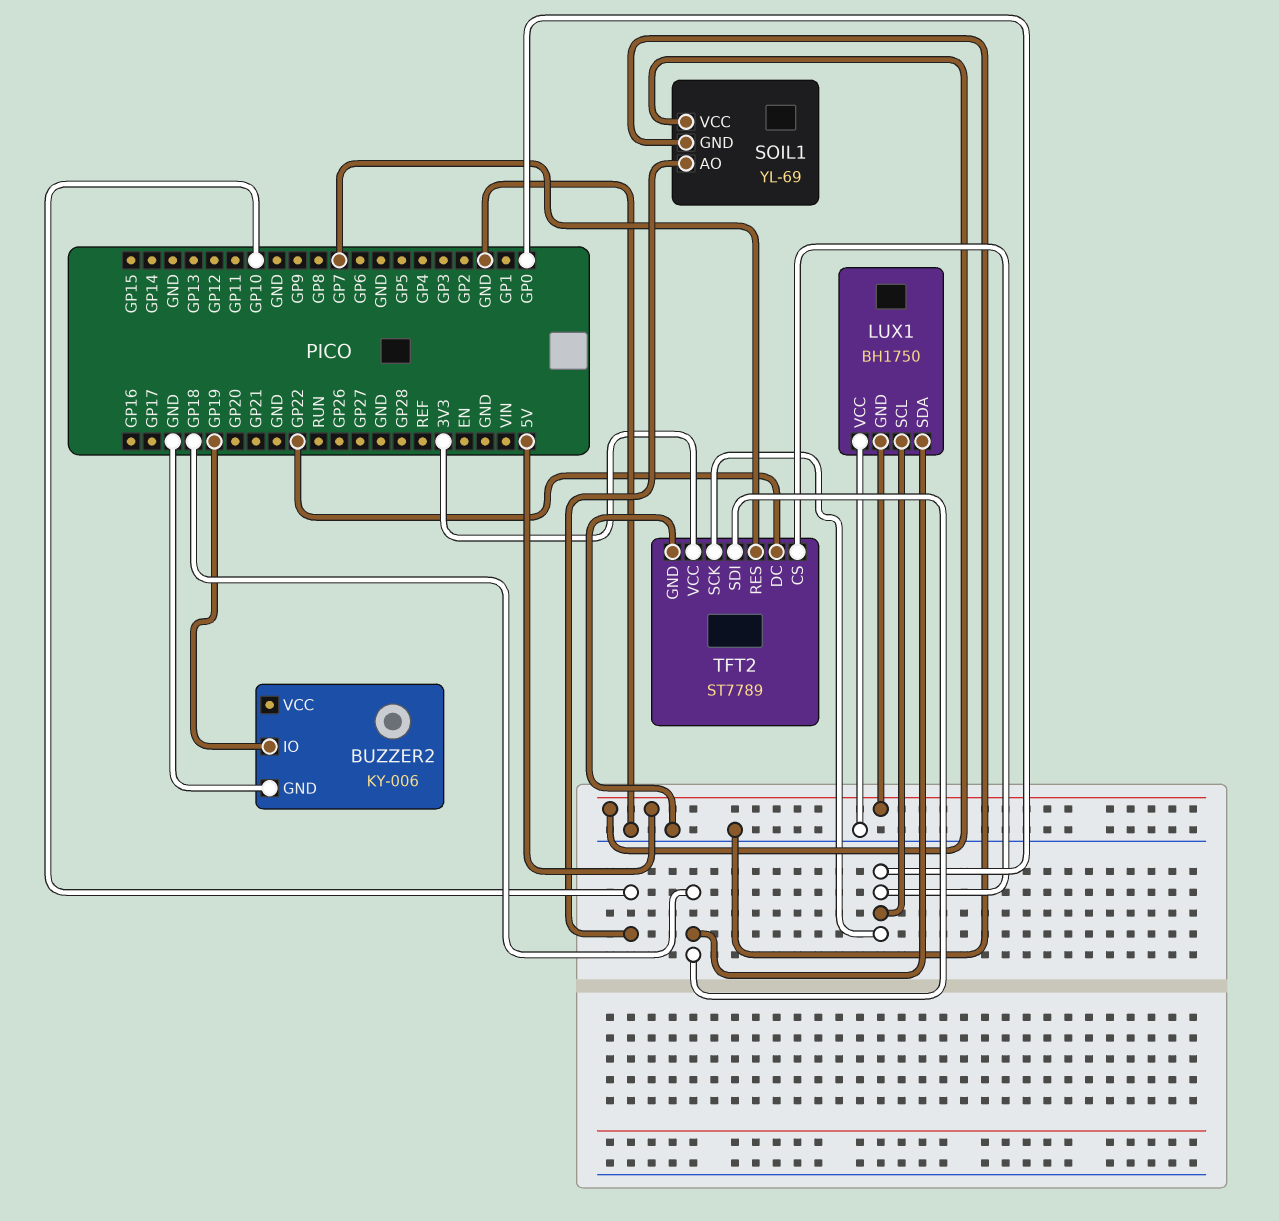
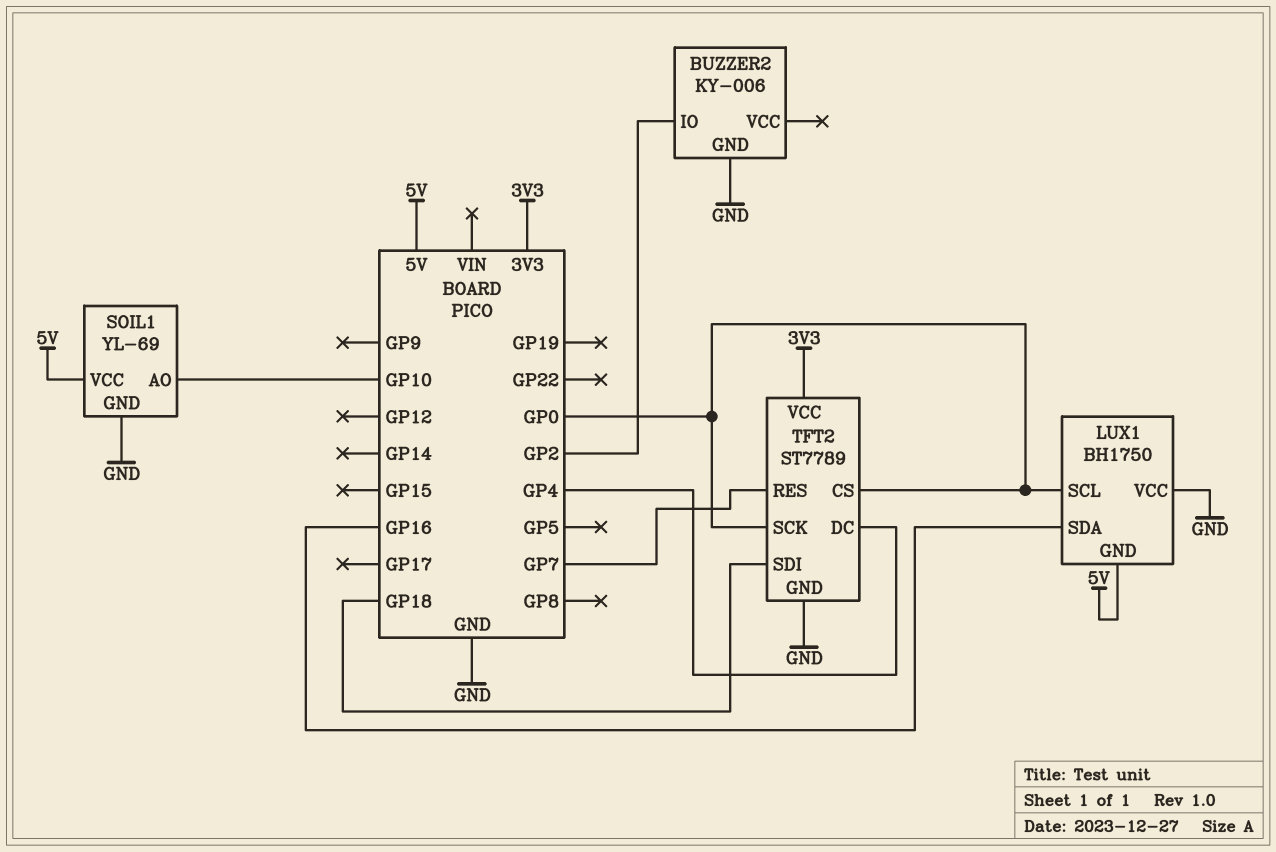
BUZZER2 pin IO: GP19 -> GP2
LUX1 pin SDA: GP18 -> GP16
TFT2 pin DC: GP22 -> GP4

